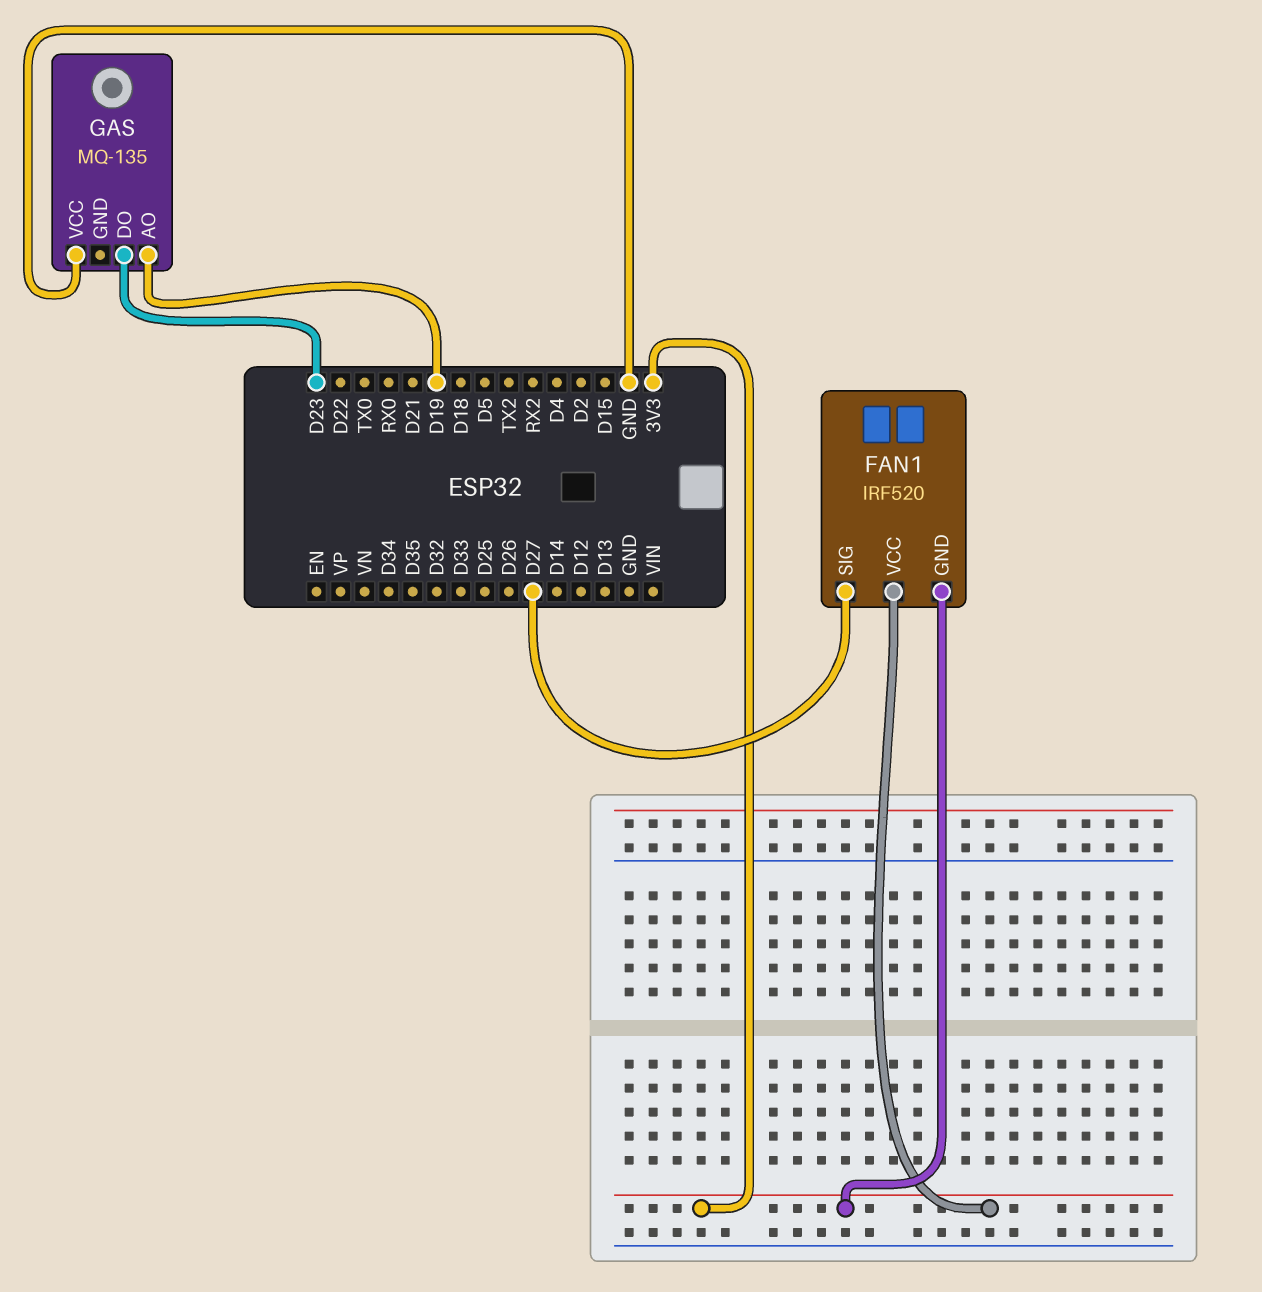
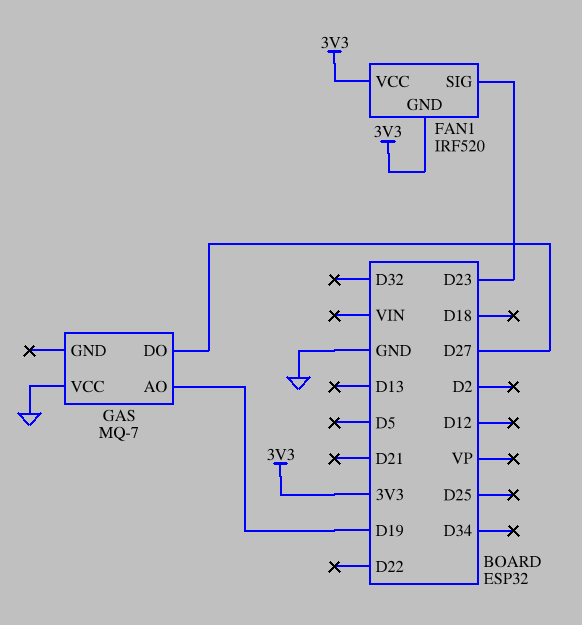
FAN1 pin SIG: D27 -> D23
GAS: MQ-135 -> MQ-7
GAS pin DO: D23 -> D27

